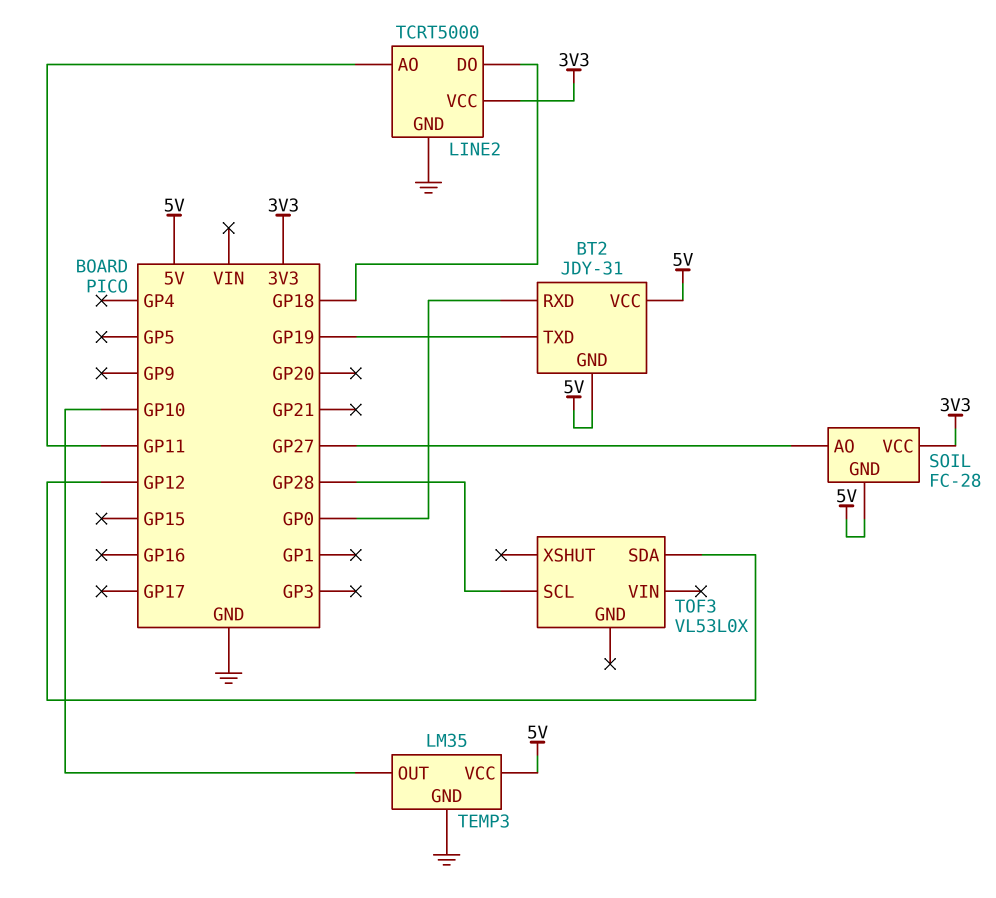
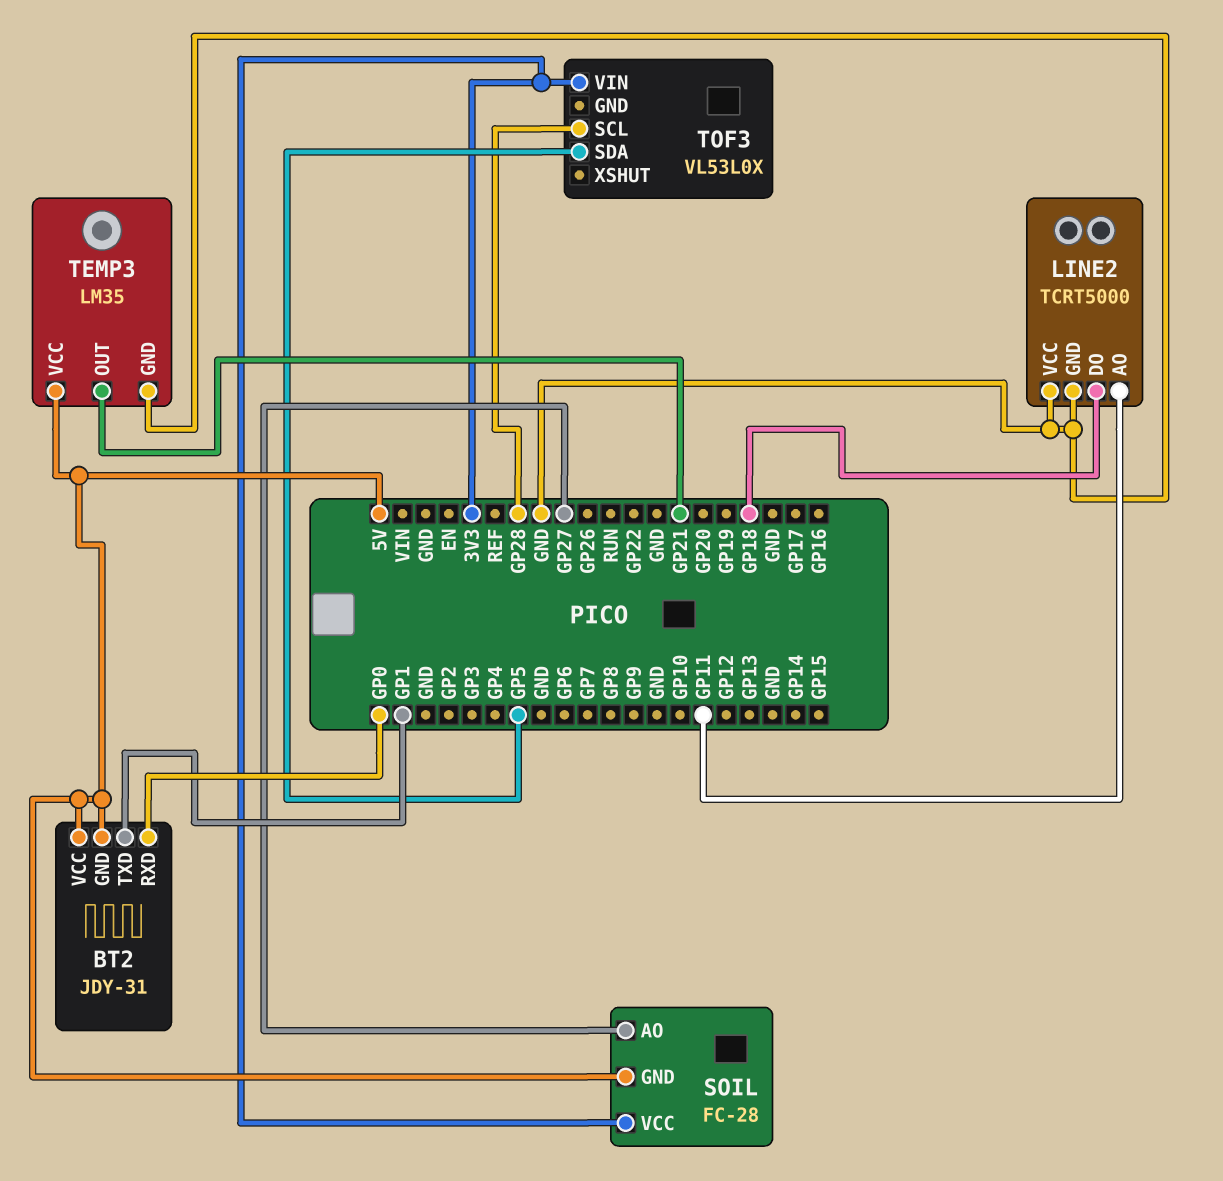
BT2 pin TXD: GP19 -> GP1
LINE2 pin VCC: 3V3 -> GND
TEMP3 pin OUT: GP10 -> GP21
TOF3 pin SDA: GP12 -> GP5
TOF3 pin VIN: none -> 3V3

